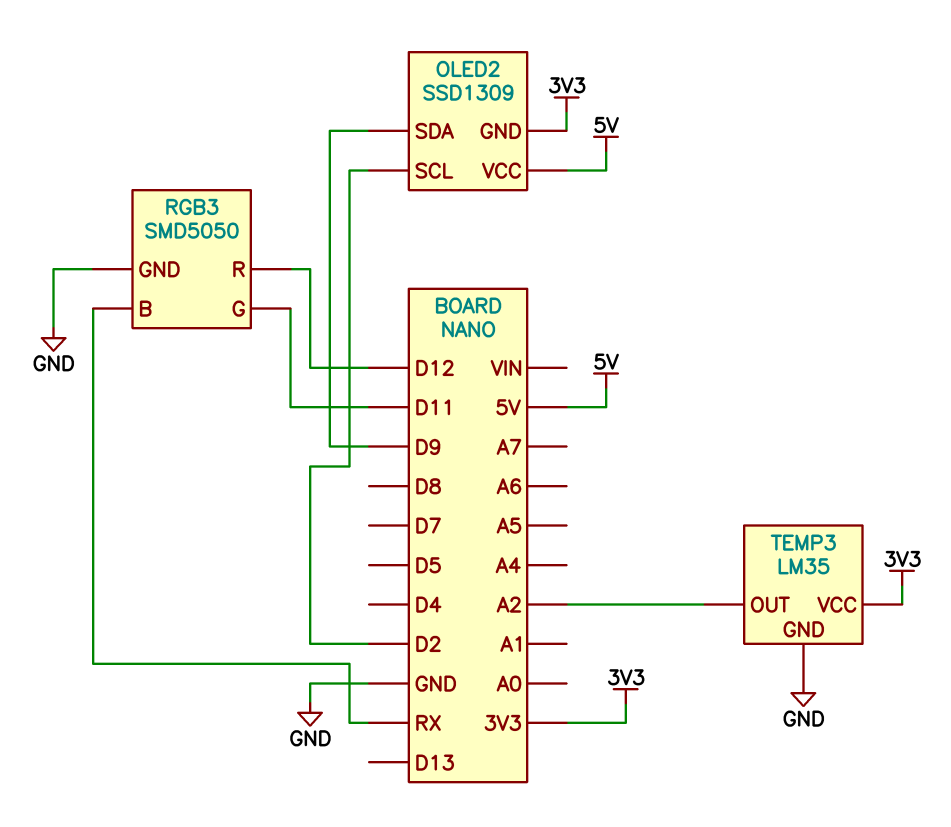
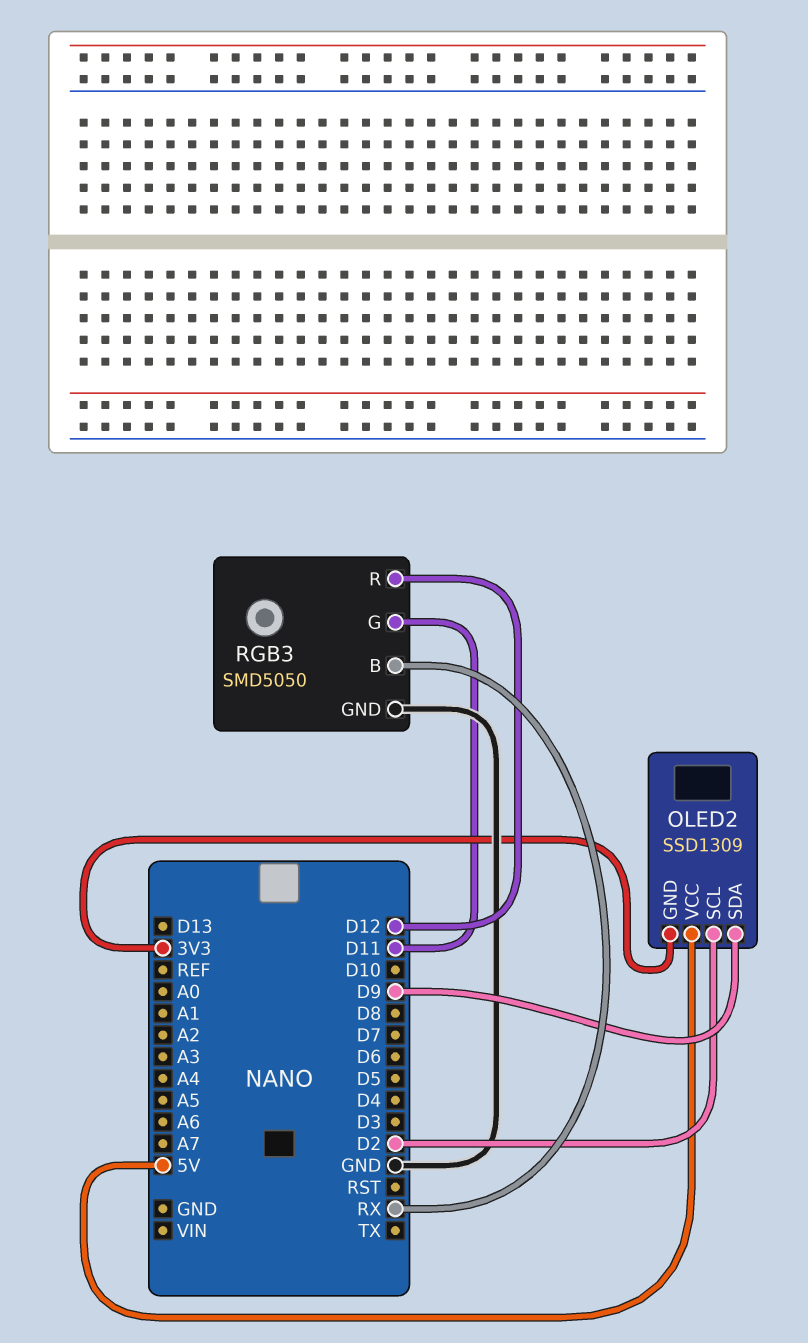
TEMP3: LM35 -> none
TEMP3 pin GND: GND -> none
TEMP3 pin OUT: A2 -> none
TEMP3 pin VCC: 3V3 -> none

